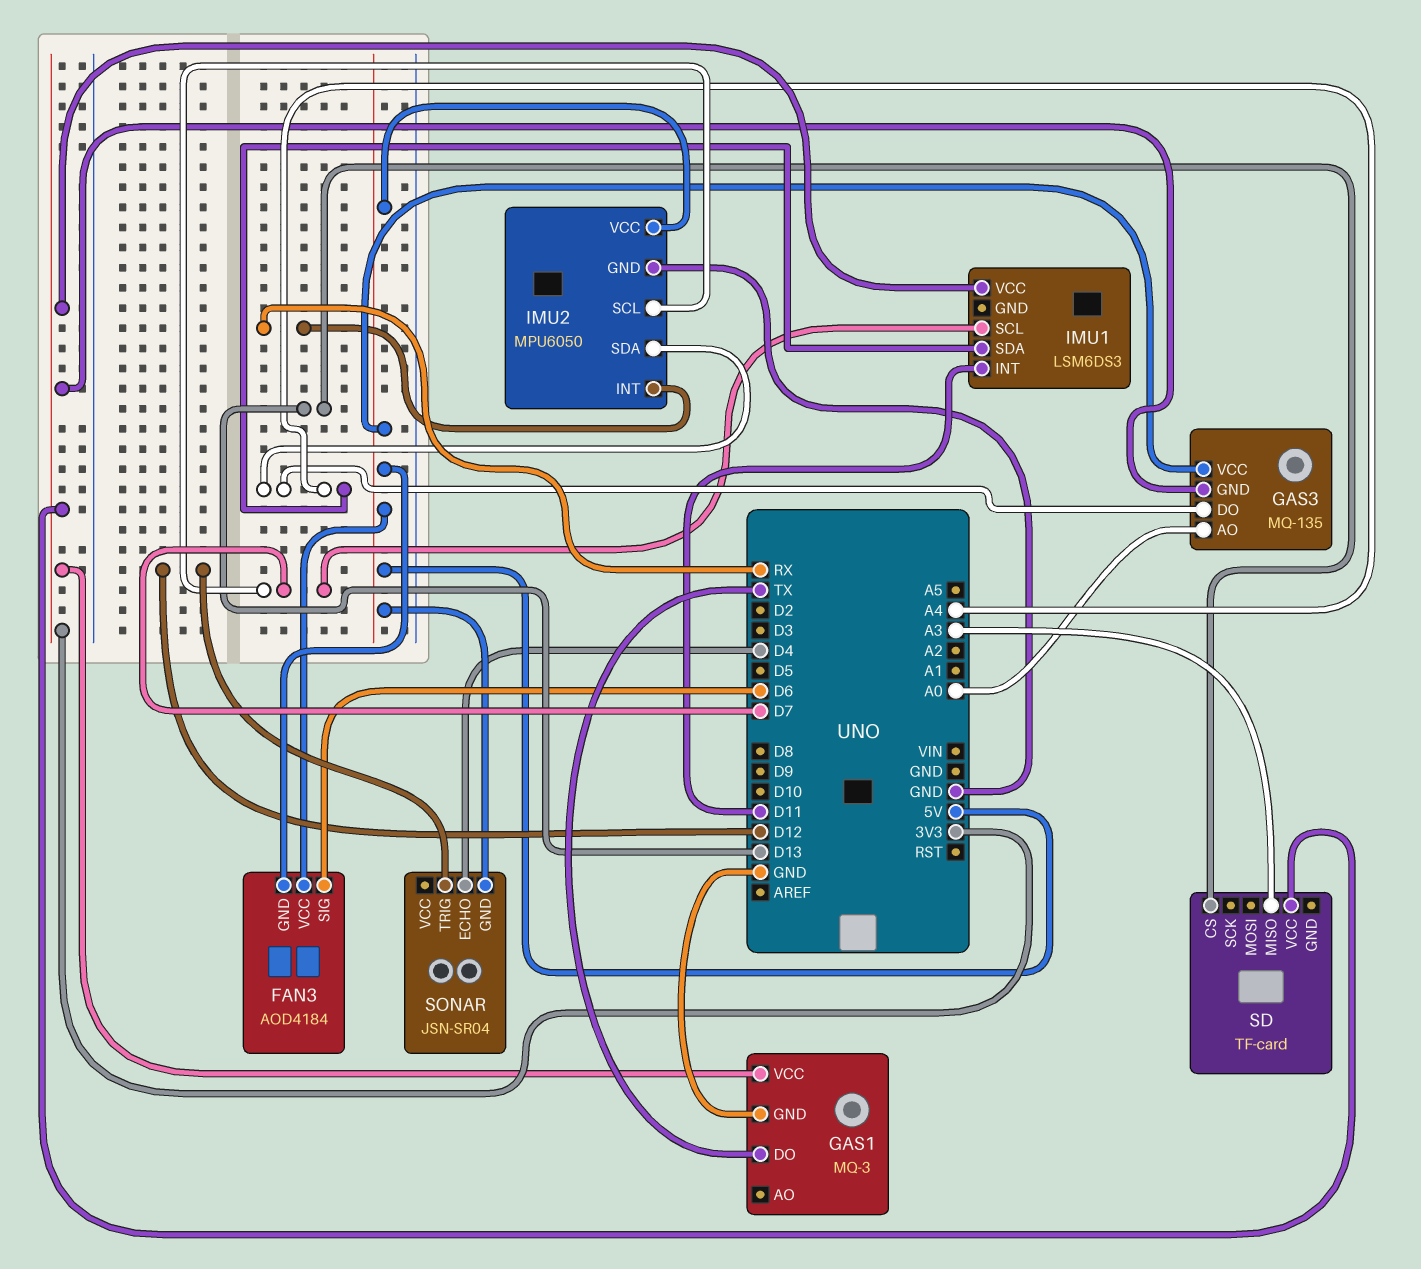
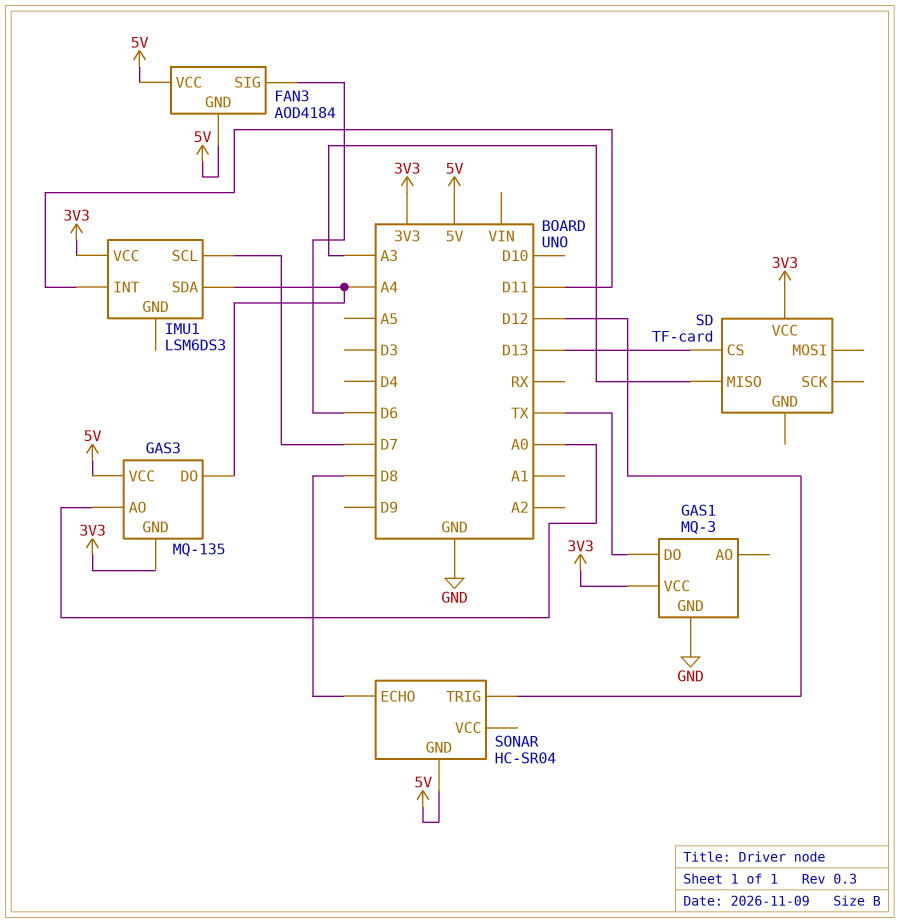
IMU2: MPU6050 -> none
IMU2 pin GND: GND -> none
IMU2 pin INT: RX -> none
IMU2 pin SCL: D7 -> none
IMU2 pin SDA: A4 -> none
IMU2 pin VCC: 5V -> none
SONAR: JSN-SR04 -> HC-SR04
SONAR pin ECHO: D4 -> D8

